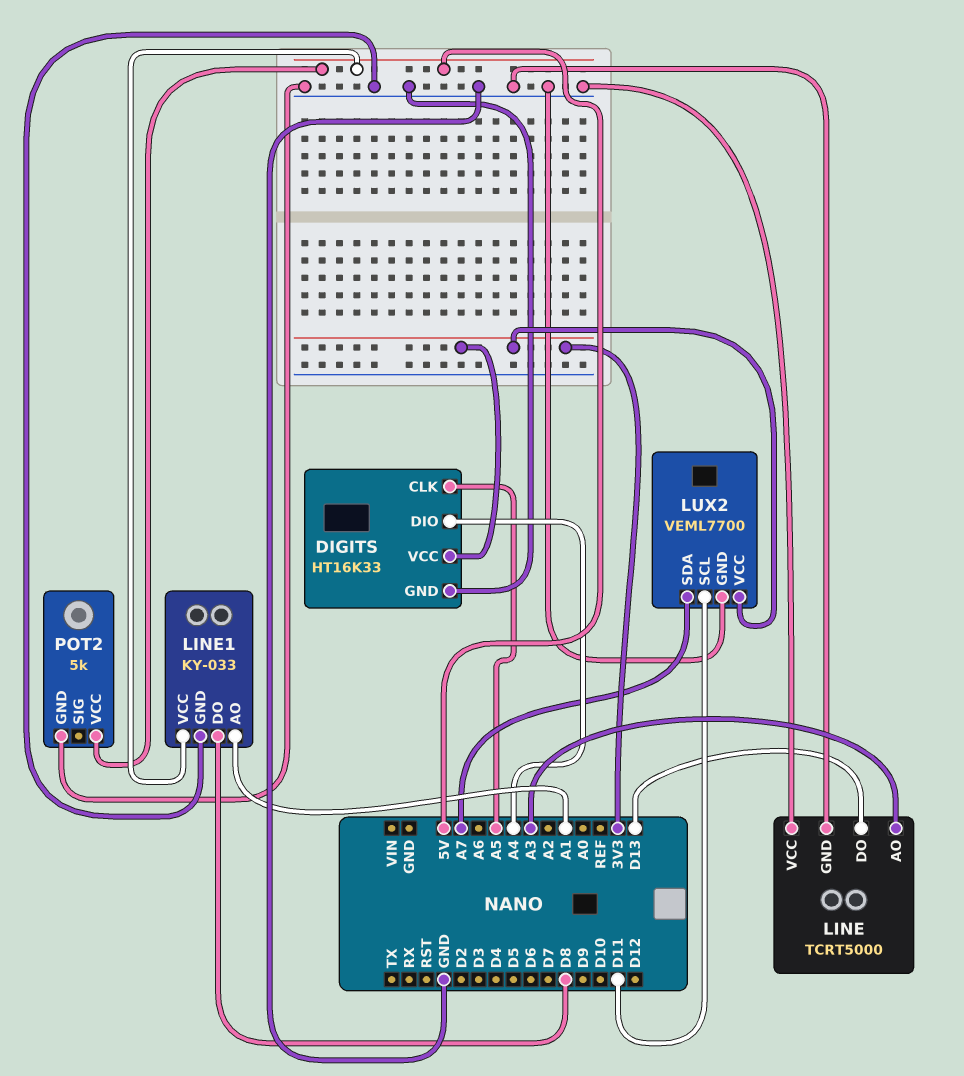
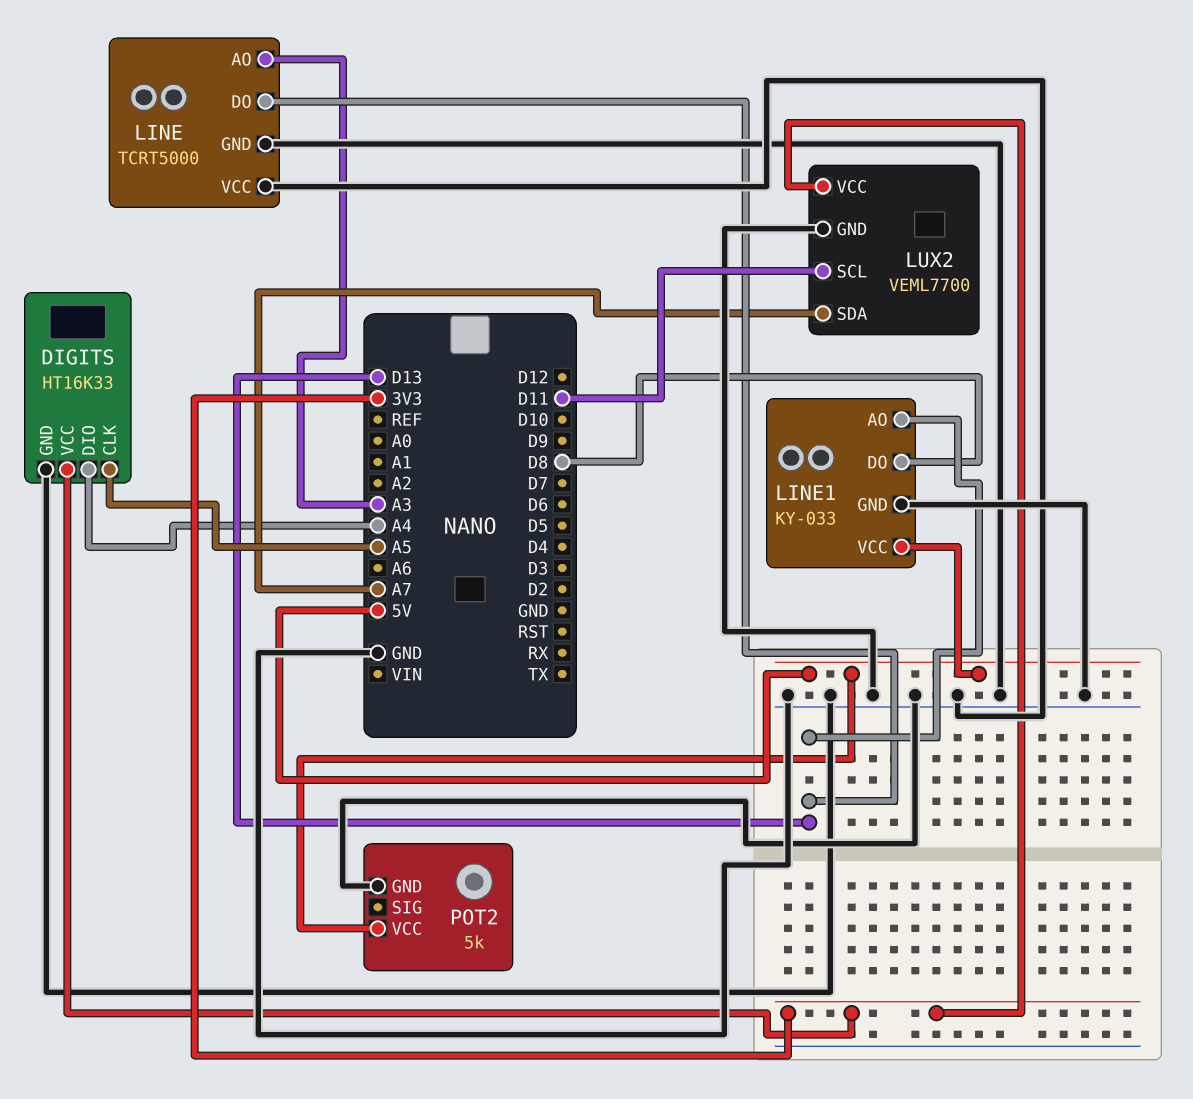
LINE1 pin AO: A1 -> D13

